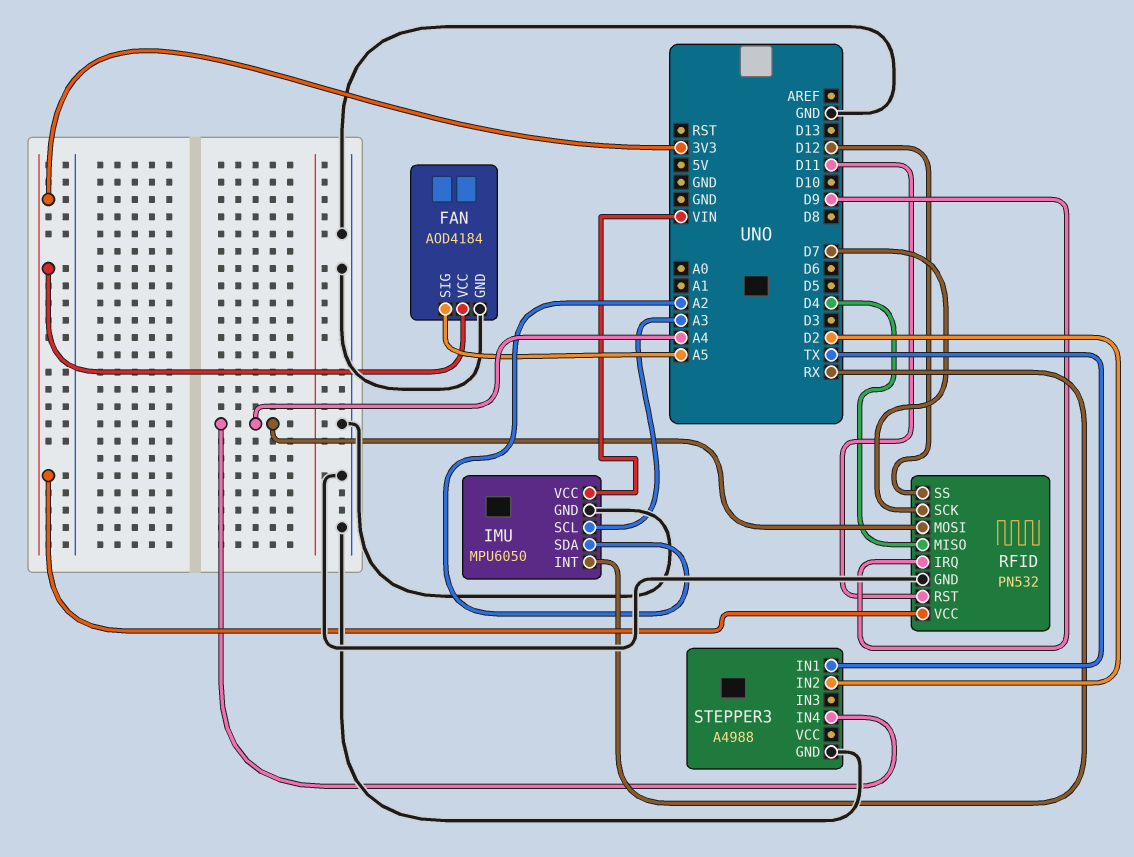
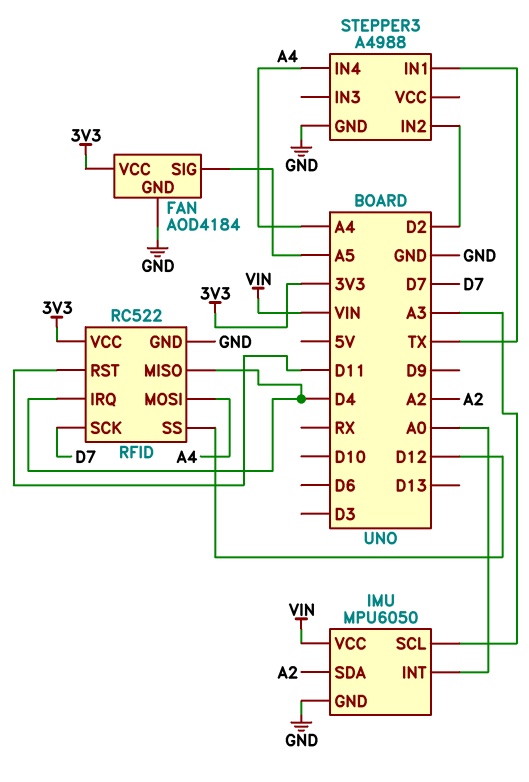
IMU pin INT: RX -> A0
RFID: PN532 -> RC522
RFID pin IRQ: D9 -> D4

